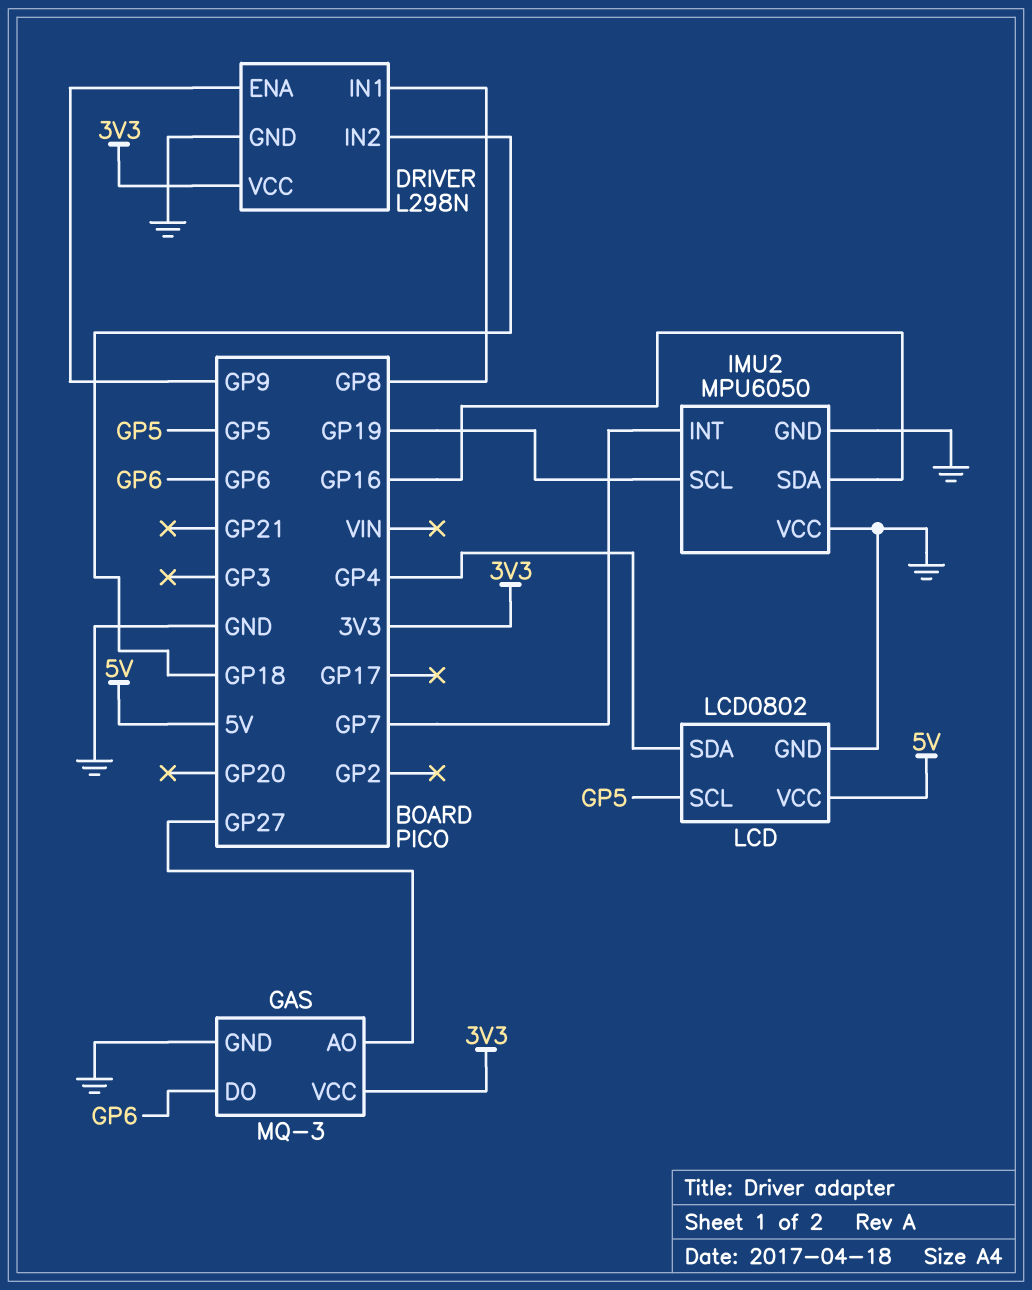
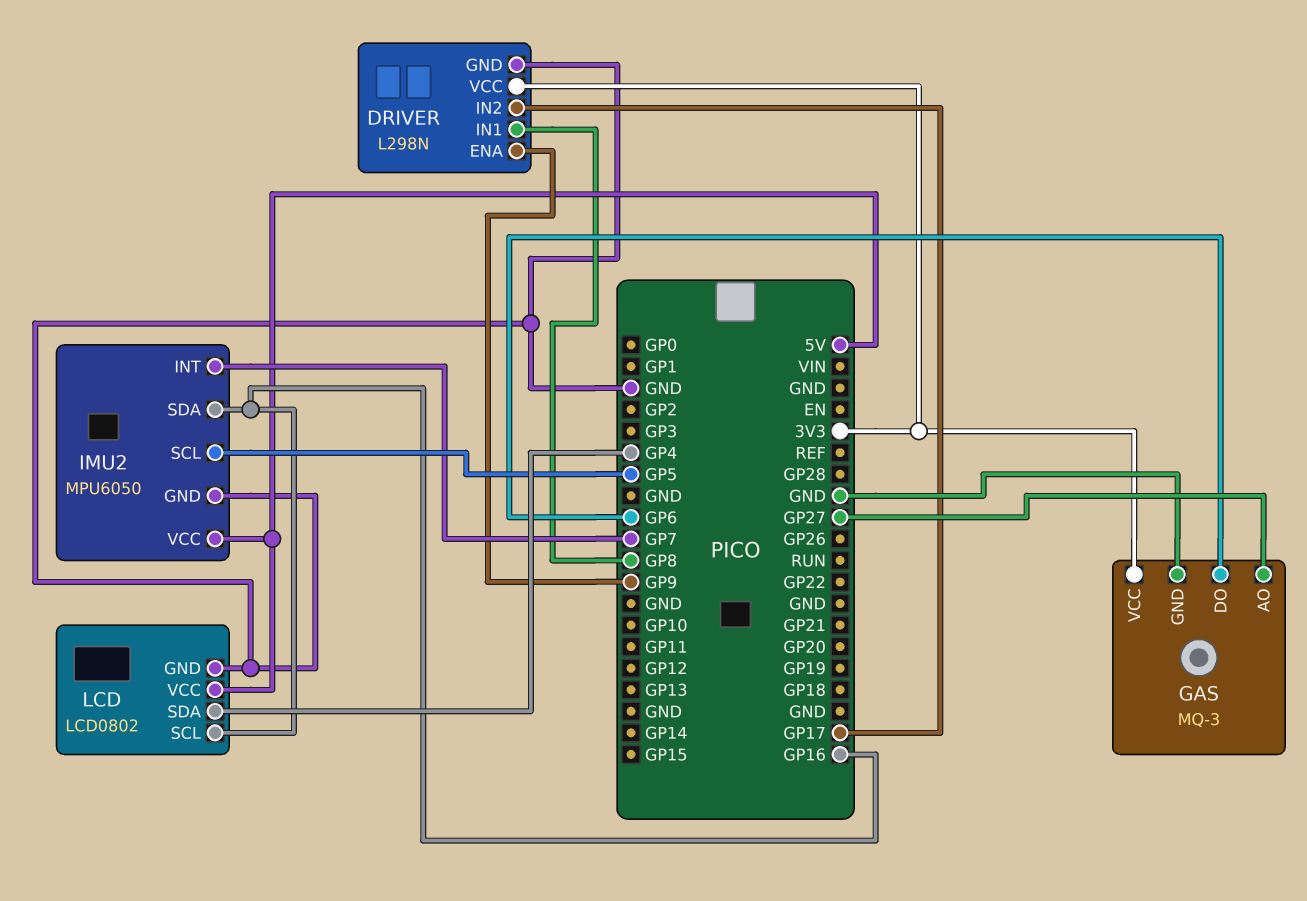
DRIVER pin IN2: GP18 -> GP17
IMU2 pin SCL: GP19 -> GP5
IMU2 pin VCC: GND -> 5V
LCD pin SCL: GP5 -> GP16

